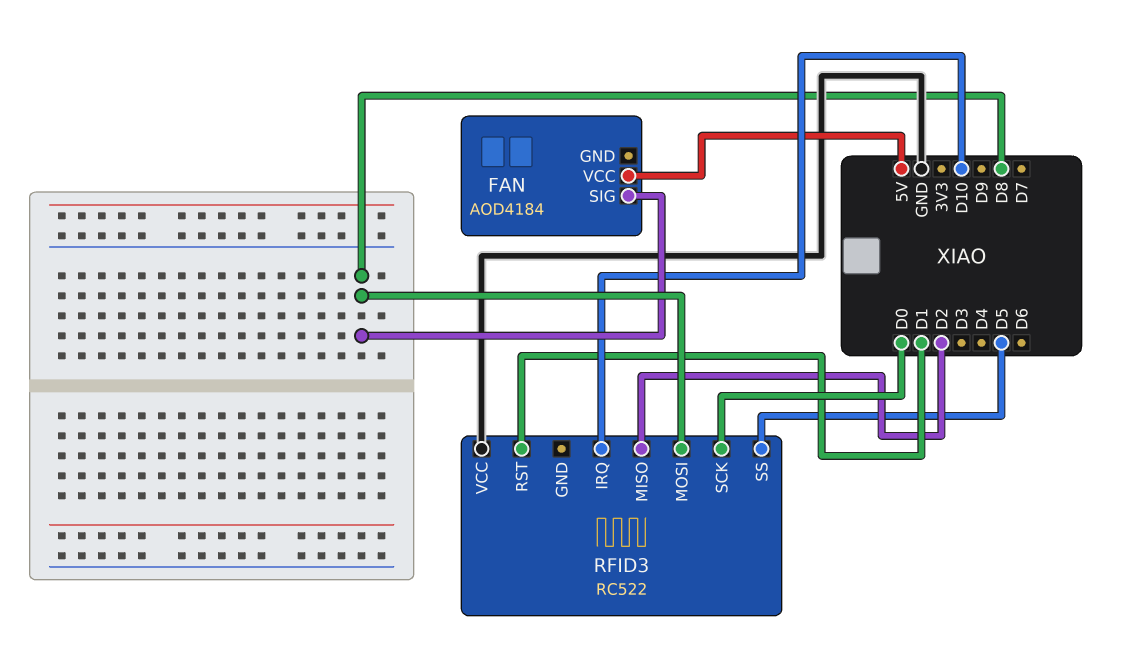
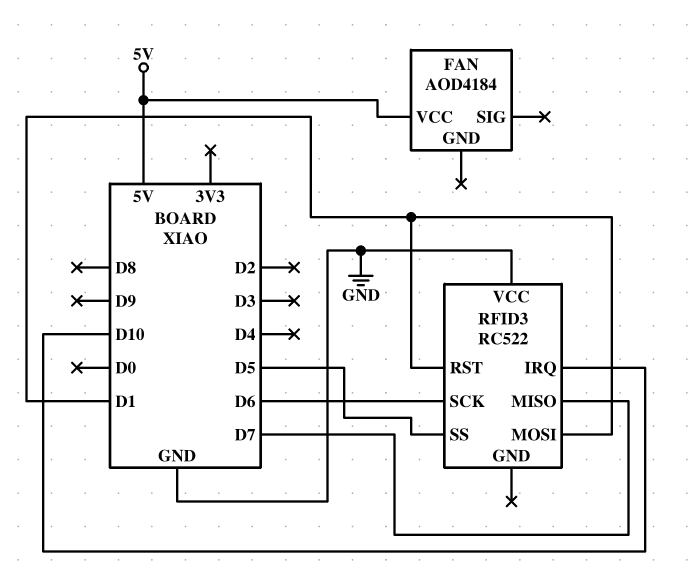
FAN pin SIG: D8 -> none
RFID3 pin MISO: D2 -> D7
RFID3 pin MOSI: D8 -> D1
RFID3 pin SCK: D0 -> D6

